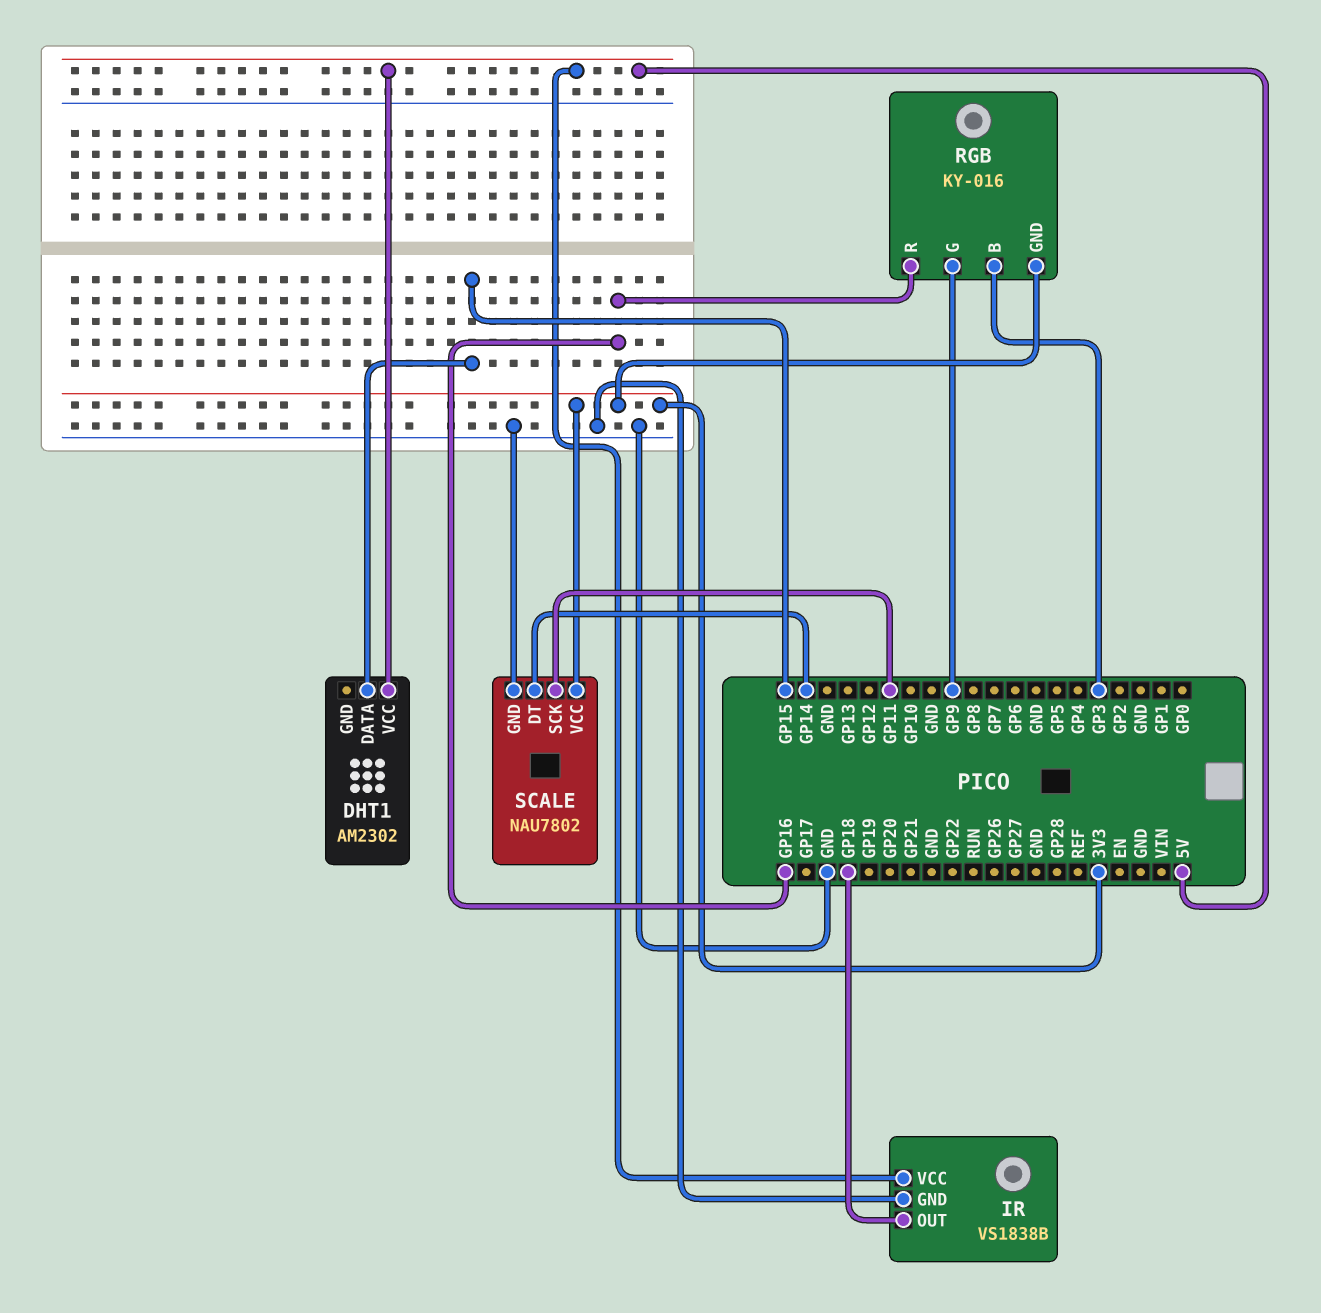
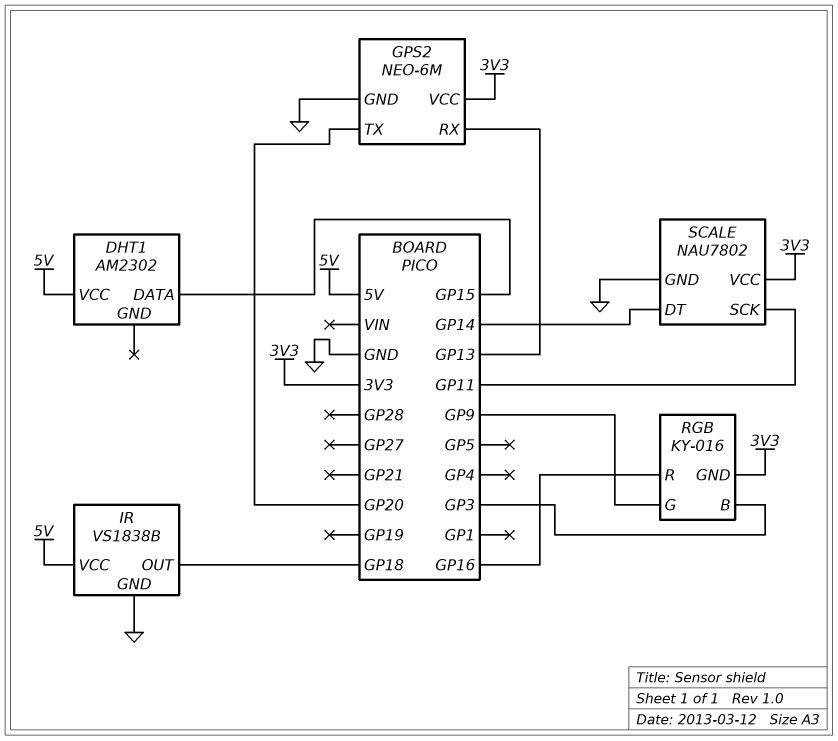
GPS2: none -> NEO-6M
GPS2 pin GND: none -> GND
GPS2 pin RX: none -> GP13
GPS2 pin TX: none -> GP20
GPS2 pin VCC: none -> 3V3

